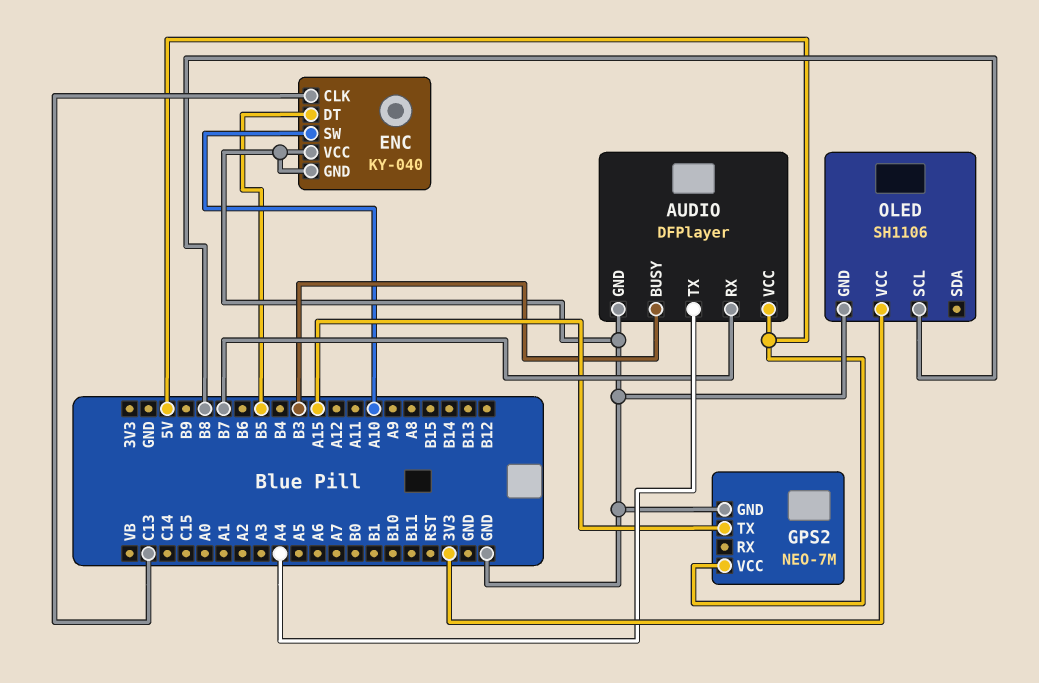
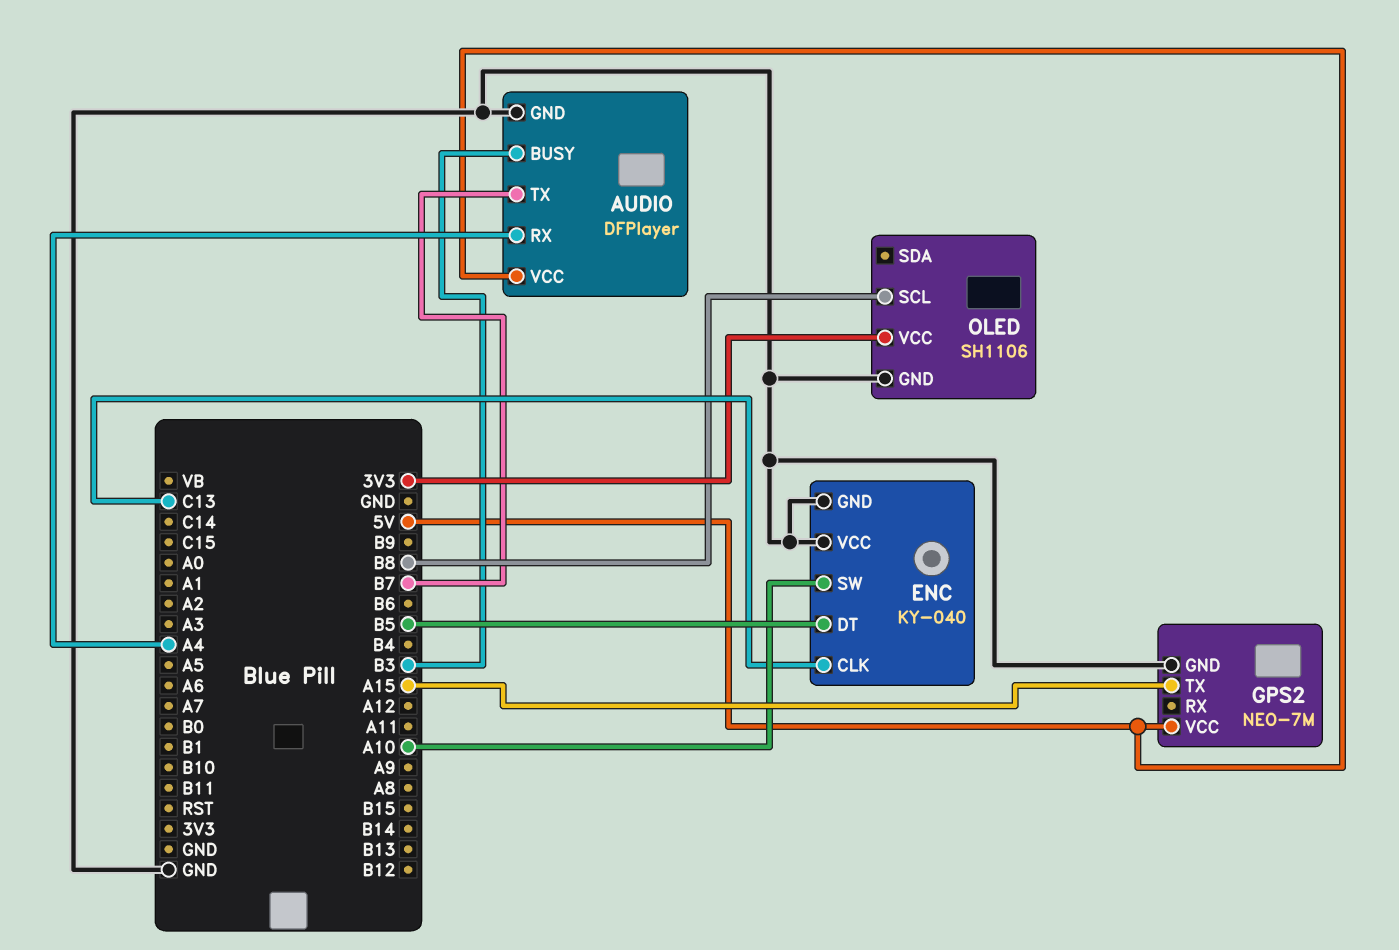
AUDIO pin RX: B7 -> A4
AUDIO pin TX: A4 -> B7

